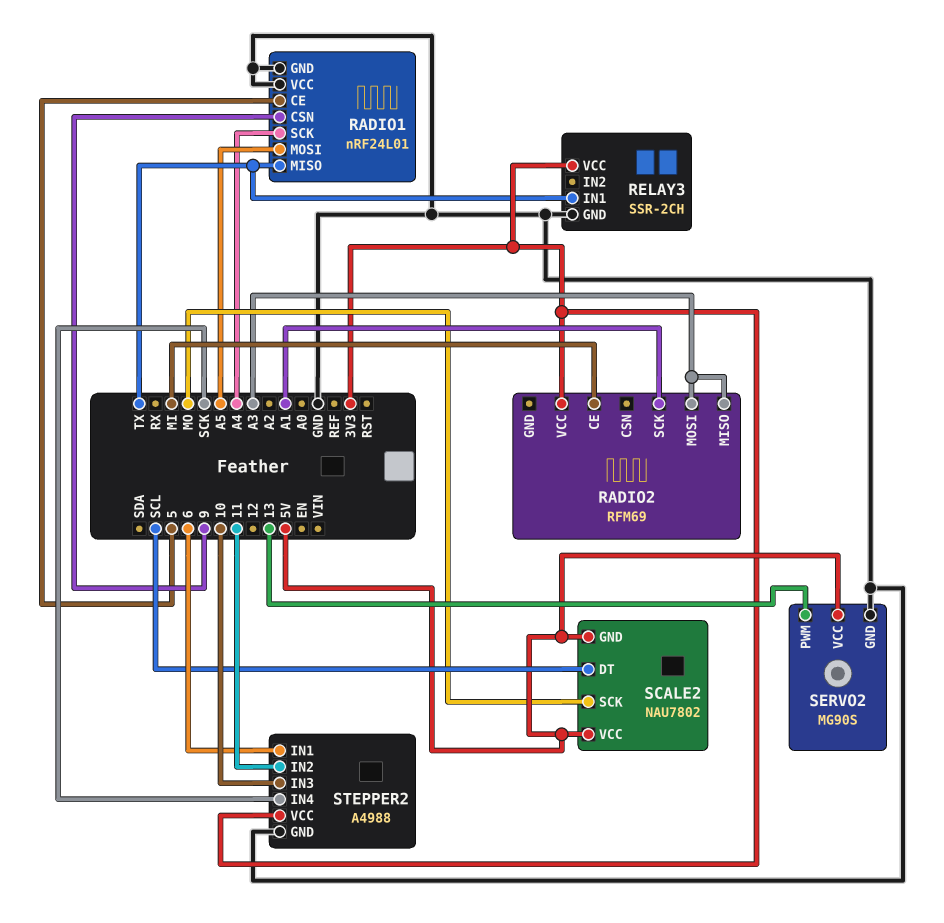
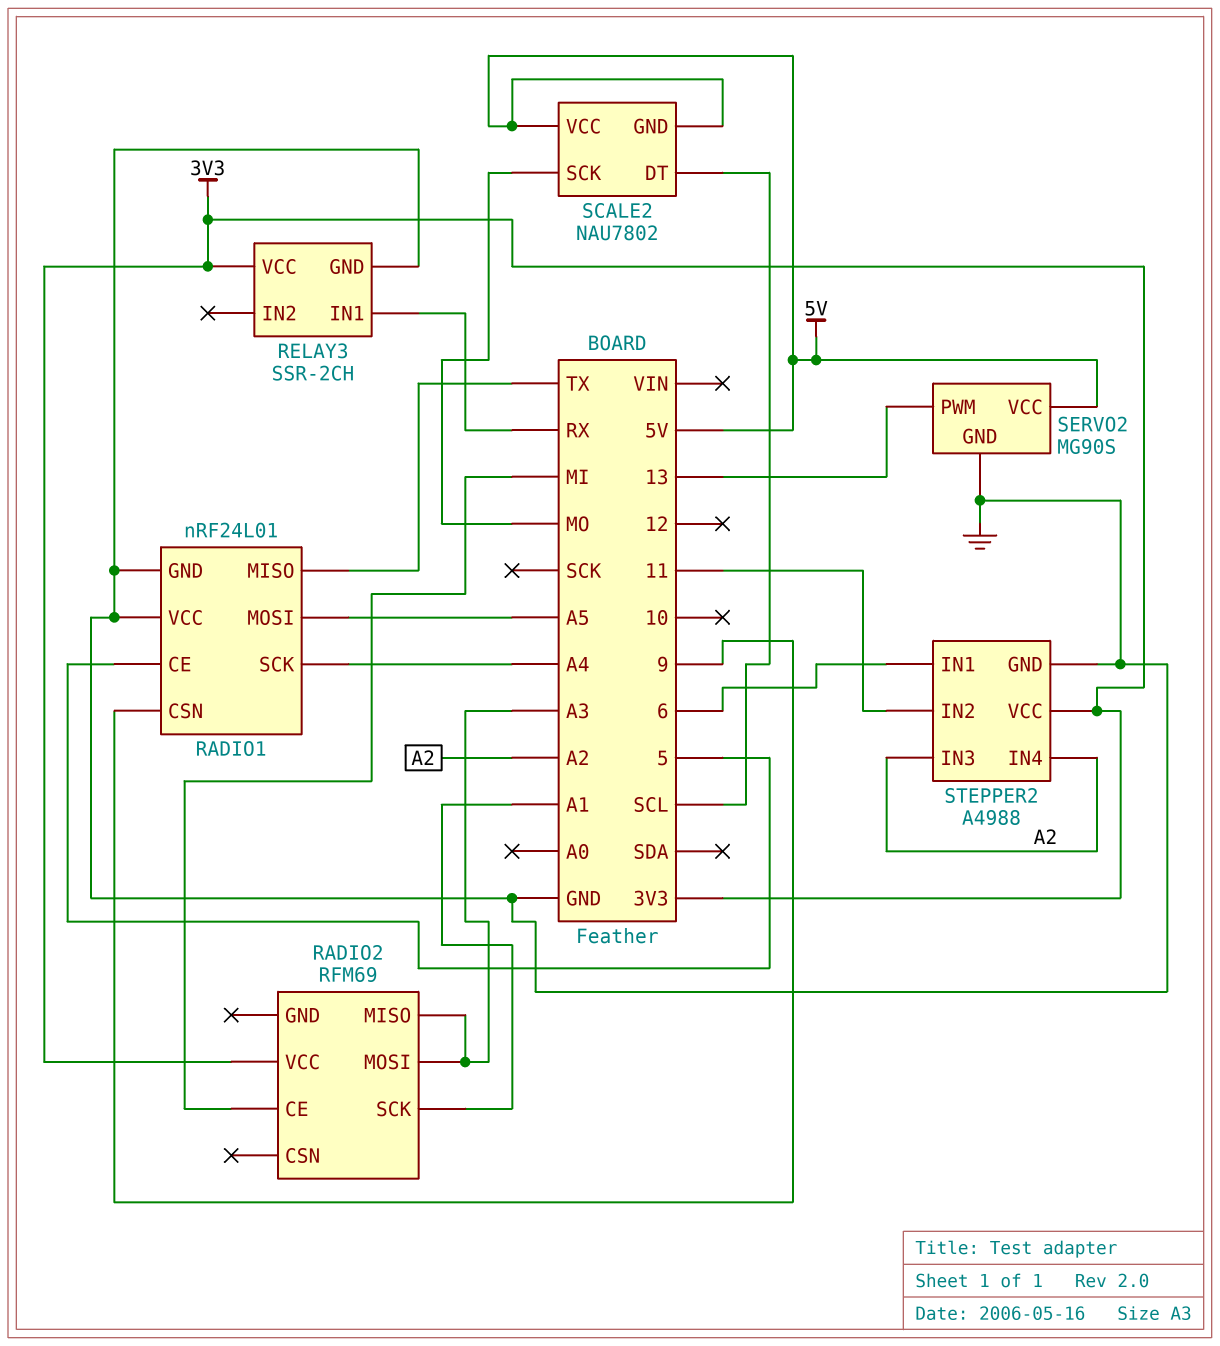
RELAY3 pin IN1: TX -> RX
STEPPER2 pin IN3: 10 -> A2
STEPPER2 pin IN4: SCK -> A2

